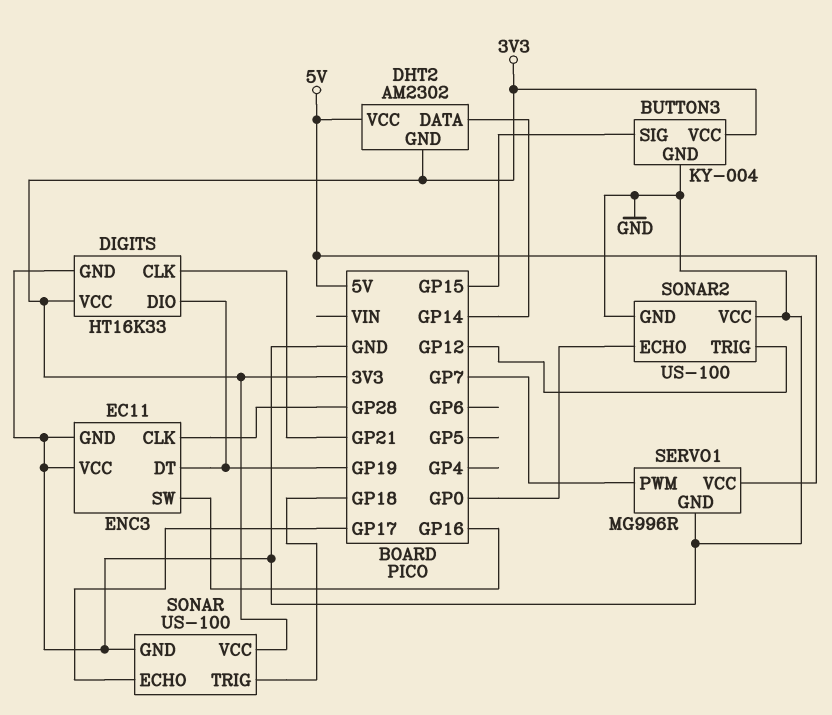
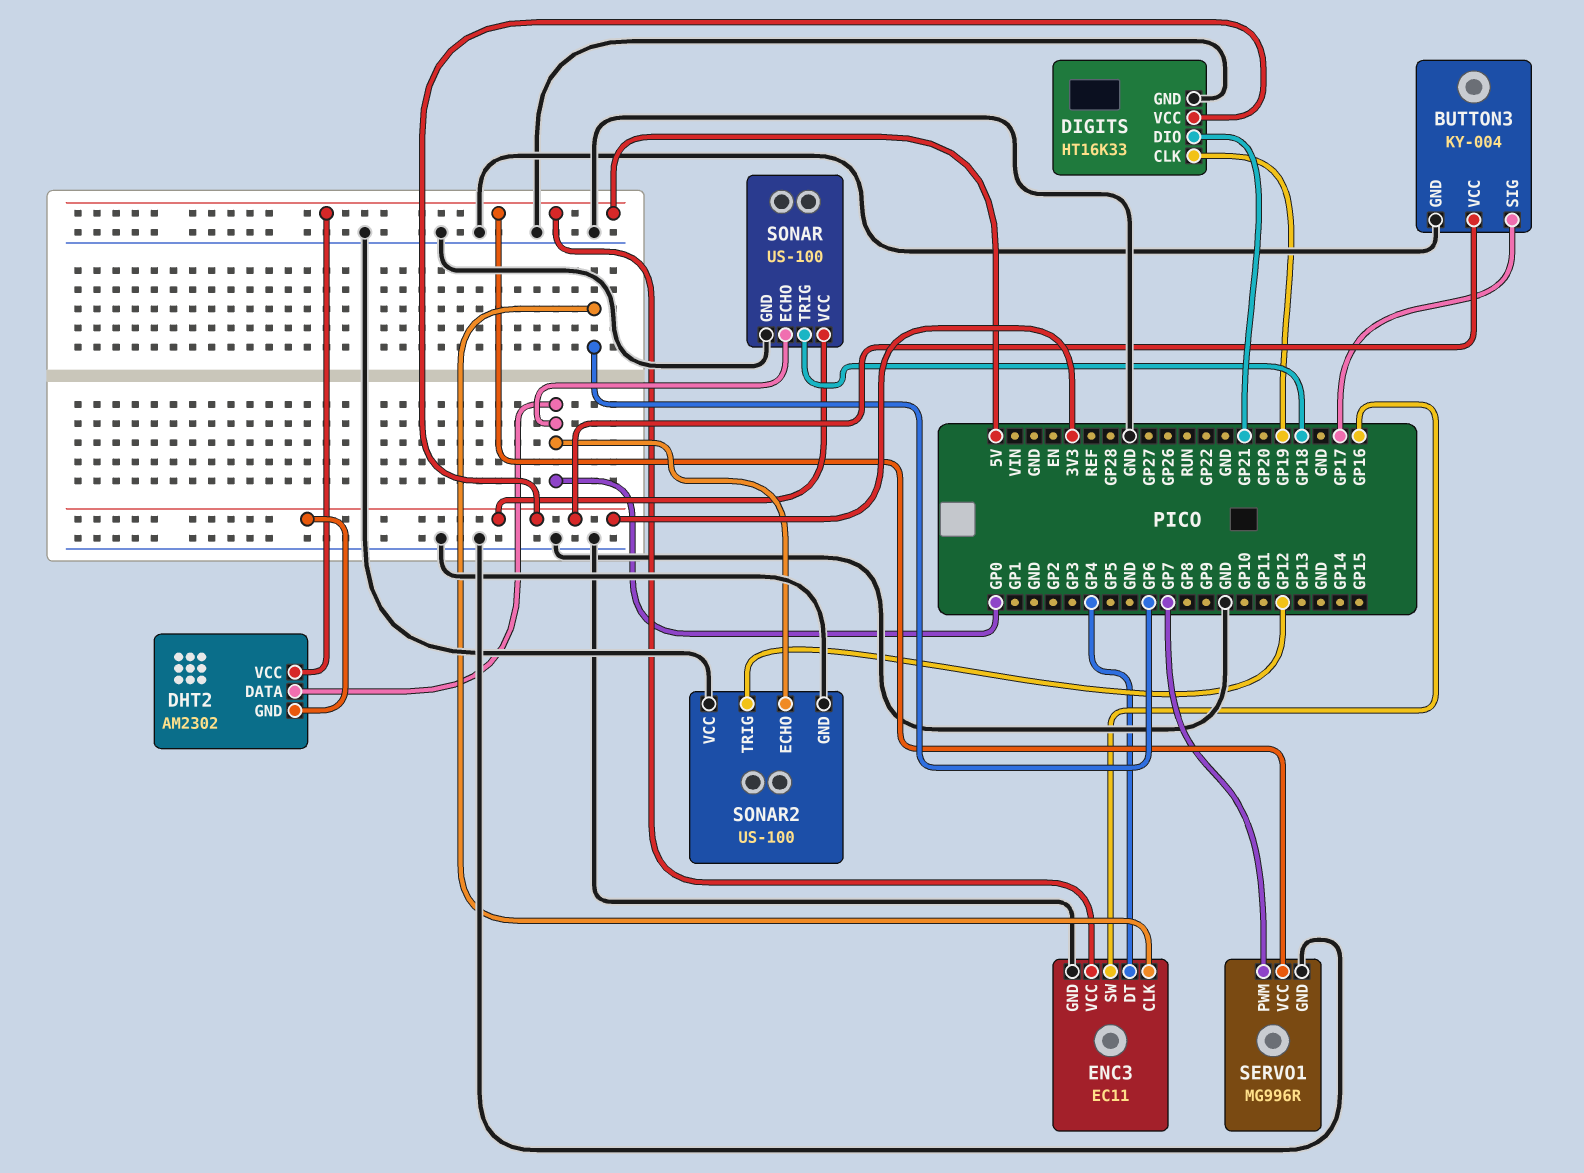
BUTTON3 pin SIG: GP15 -> GP17
DHT2 pin DATA: GP14 -> GP0
DIGITS pin CLK: GP21 -> GP19
DIGITS pin DIO: GP19 -> GP21
ENC3 pin CLK: GP28 -> GP6
ENC3 pin DT: GP19 -> GP4
ENC3 pin VCC: GND -> 5V
SONAR pin ECHO: GP17 -> GP0

